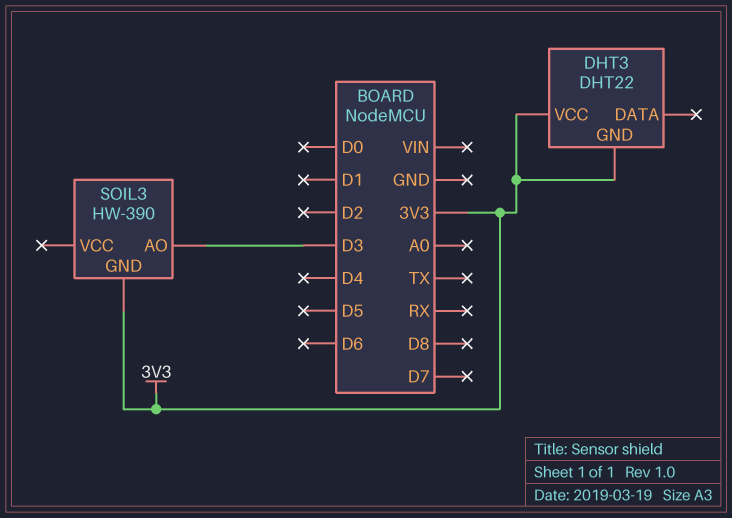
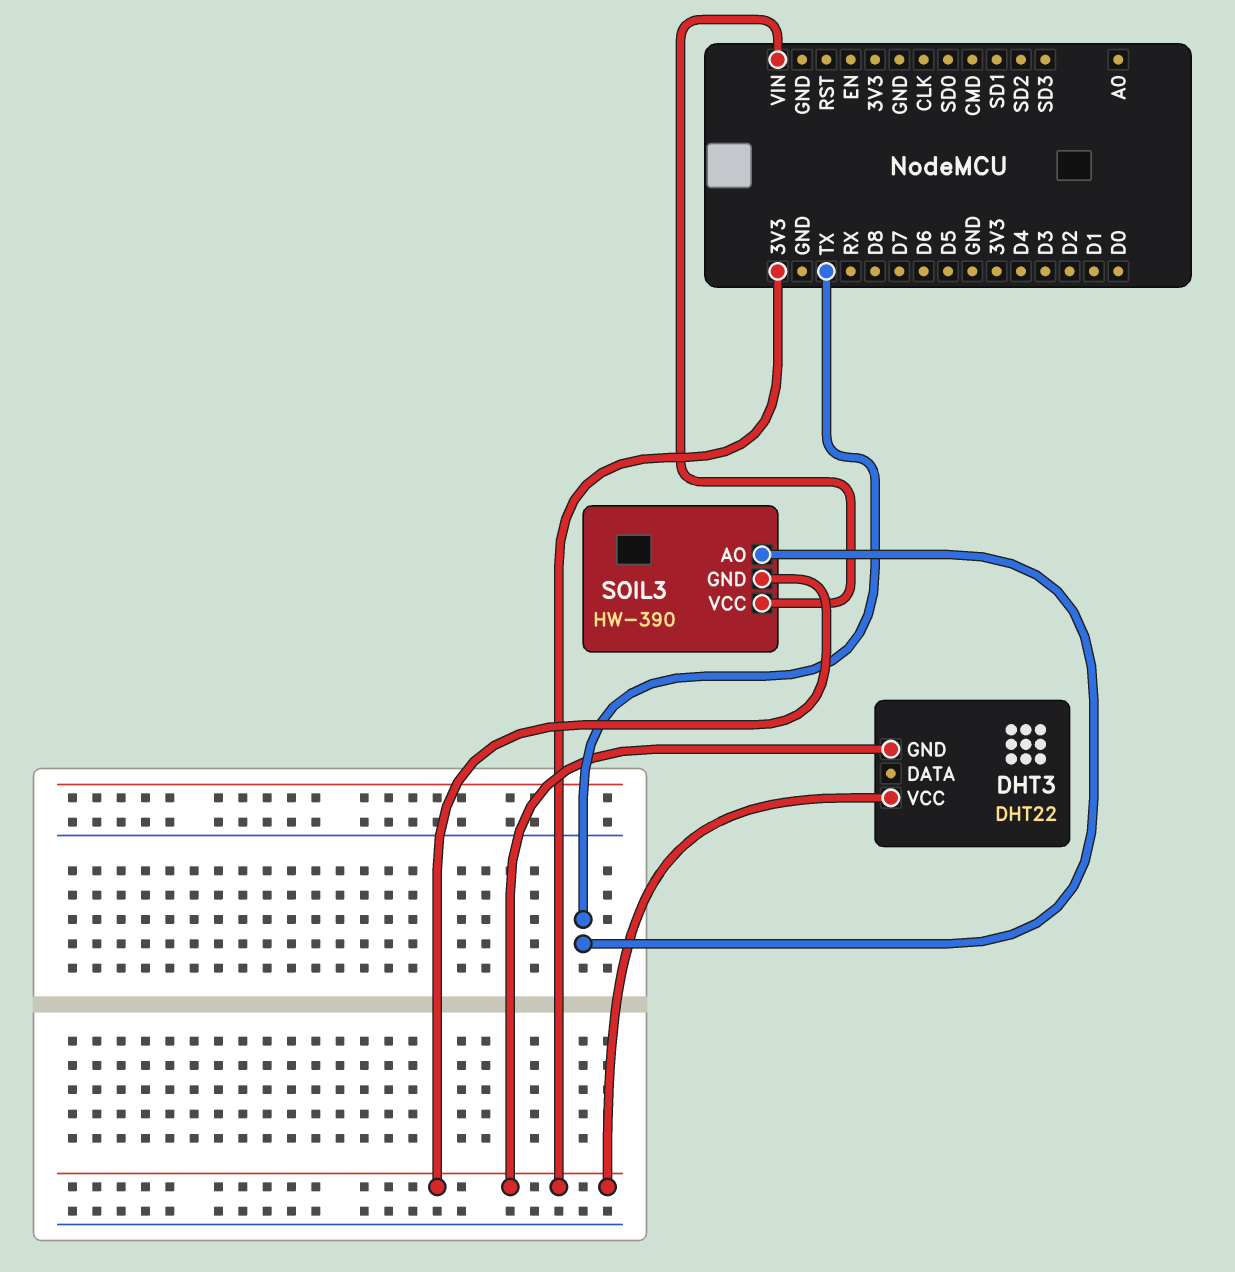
SOIL3 pin AO: D3 -> TX
SOIL3 pin VCC: none -> VIN

